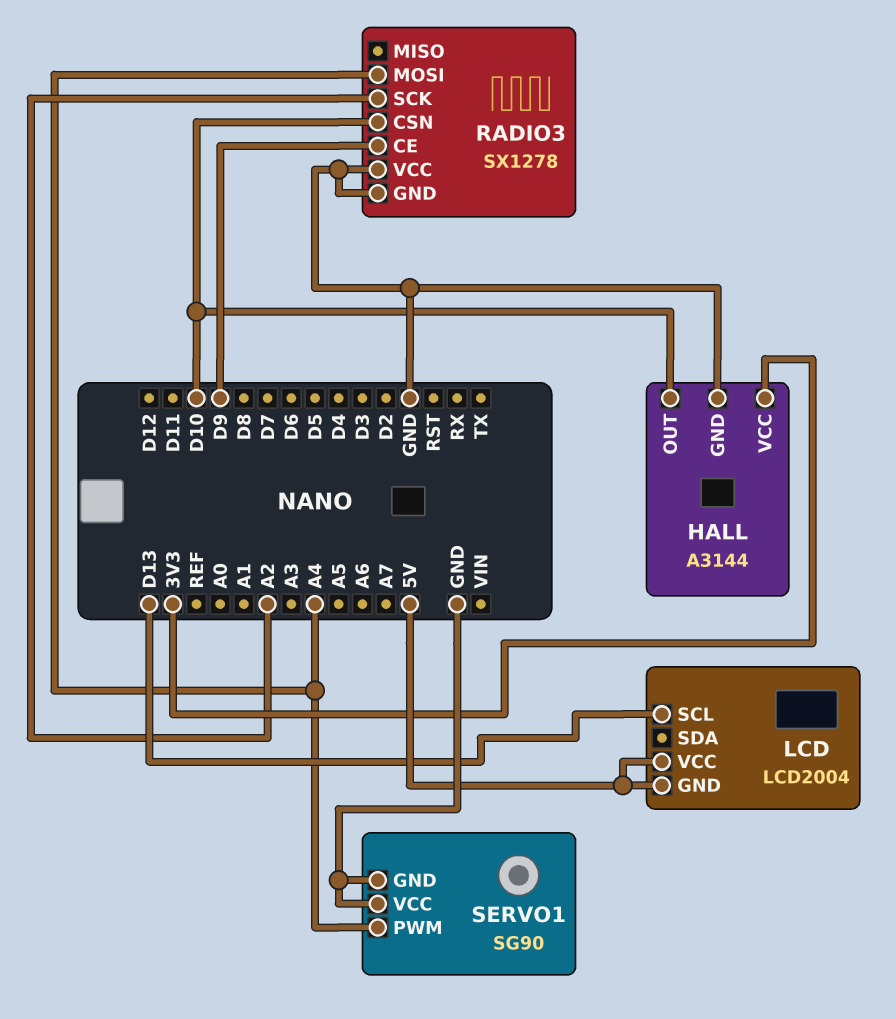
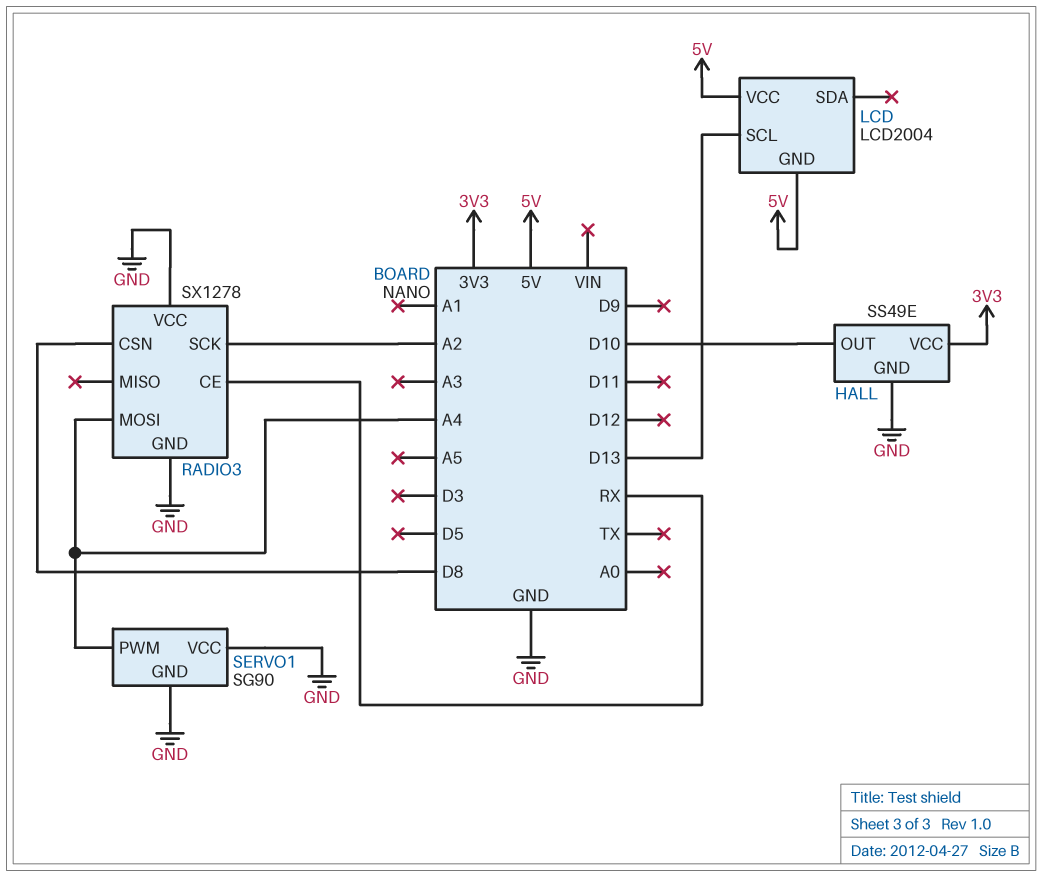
HALL: A3144 -> SS49E
RADIO3 pin CE: D9 -> RX
RADIO3 pin CSN: D10 -> D8

